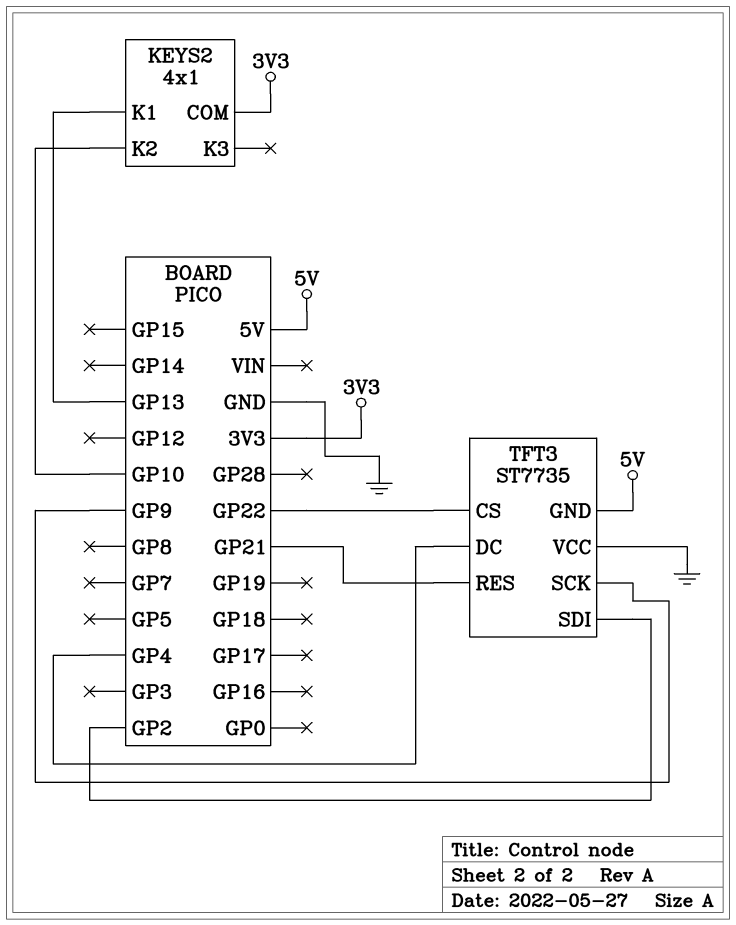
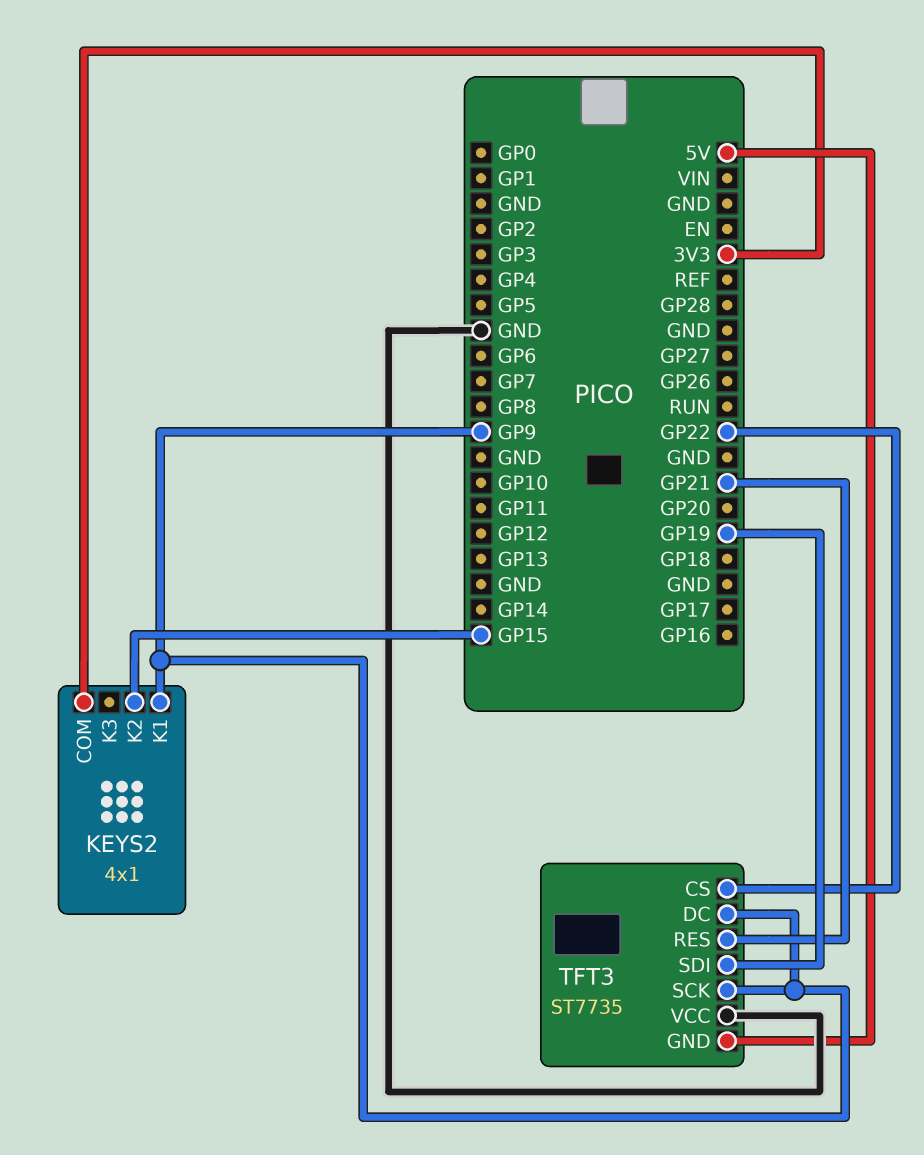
KEYS2 pin K1: GP13 -> GP9
KEYS2 pin K2: GP10 -> GP15
TFT3 pin DC: GP4 -> GP9
TFT3 pin SDI: GP2 -> GP19

